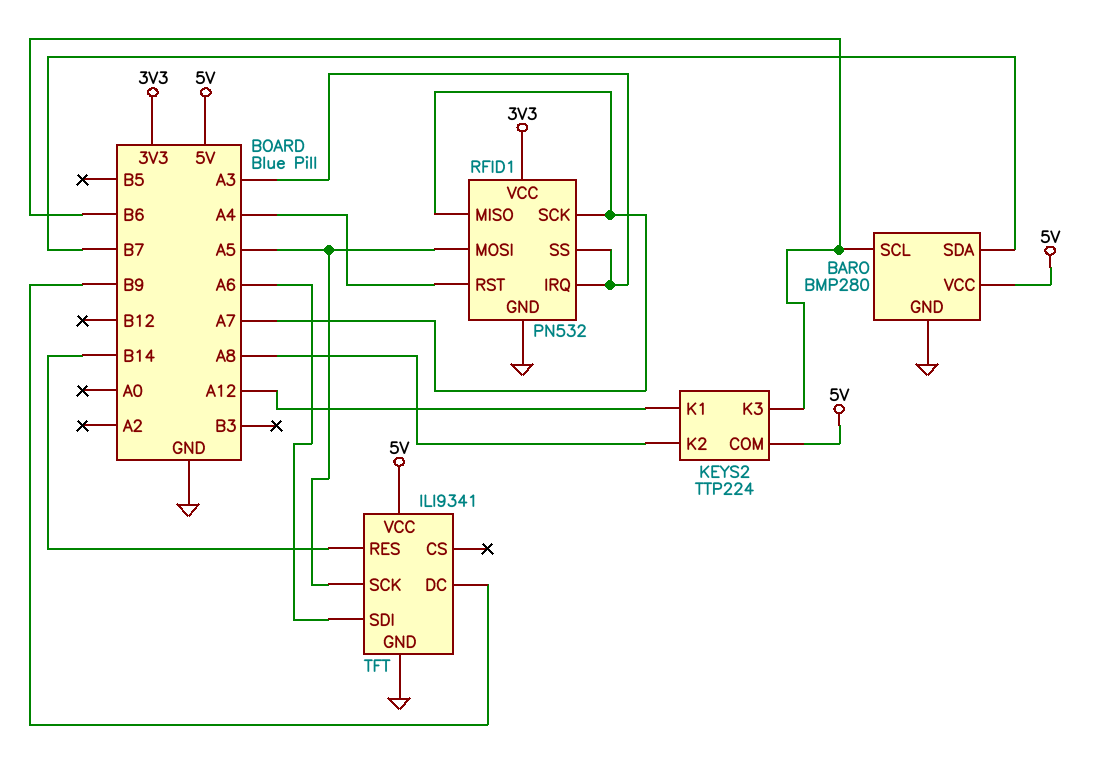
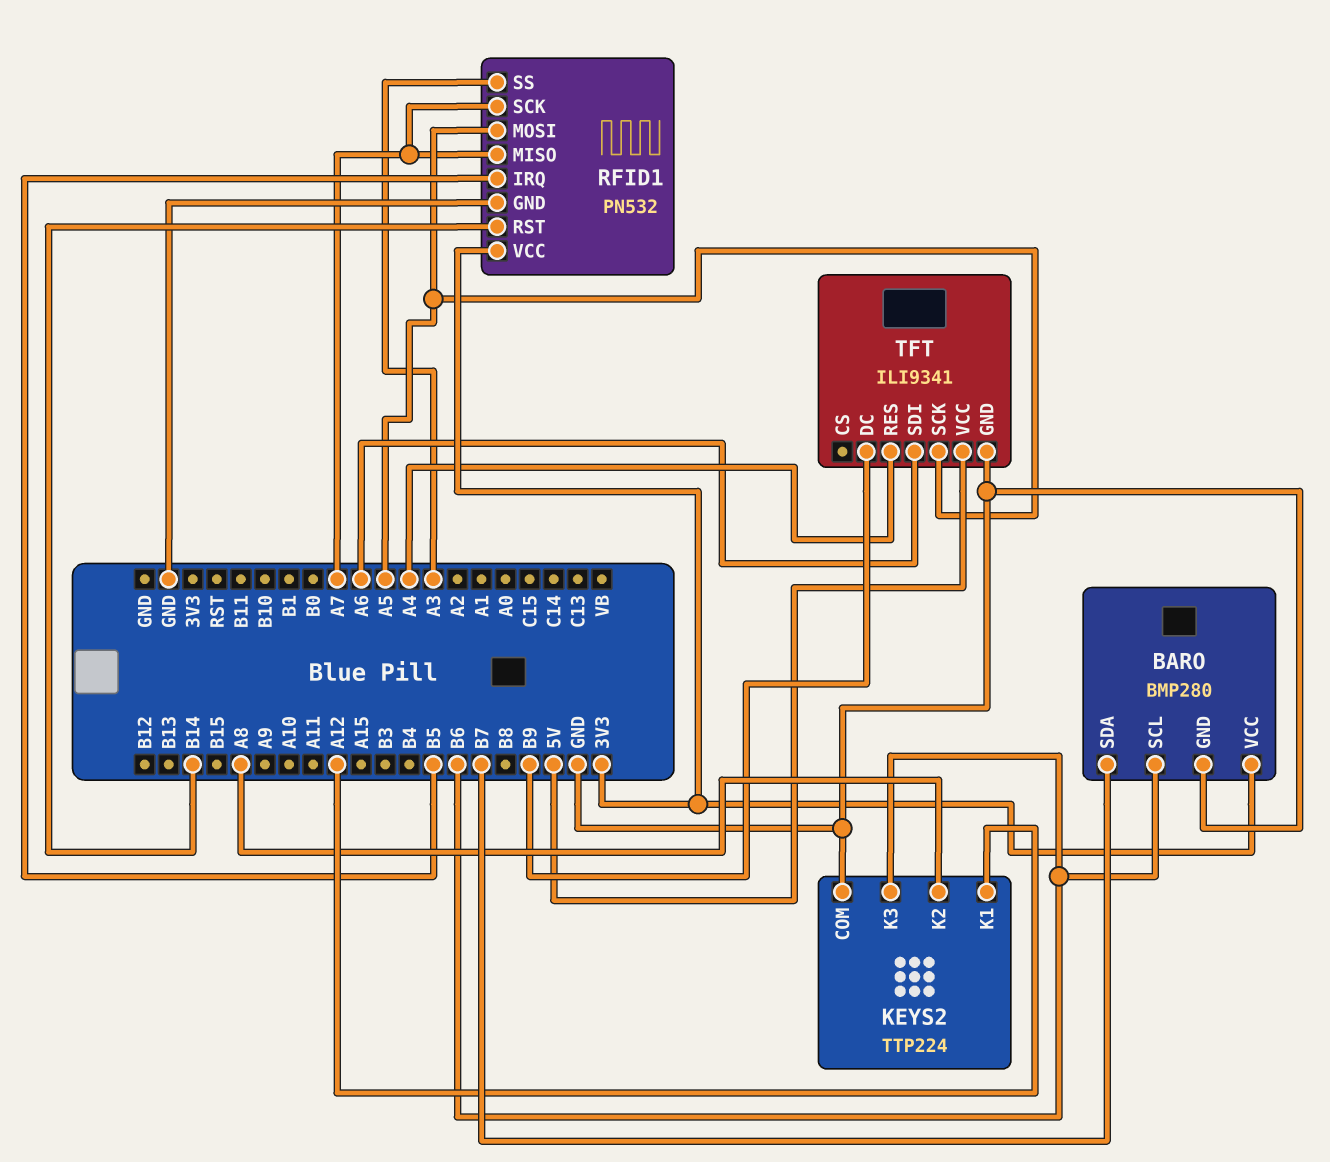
BARO pin VCC: 5V -> 3V3
KEYS2 pin COM: 5V -> GND
RFID1 pin IRQ: A3 -> B5
RFID1 pin RST: A4 -> B14
TFT pin RES: B14 -> A4

